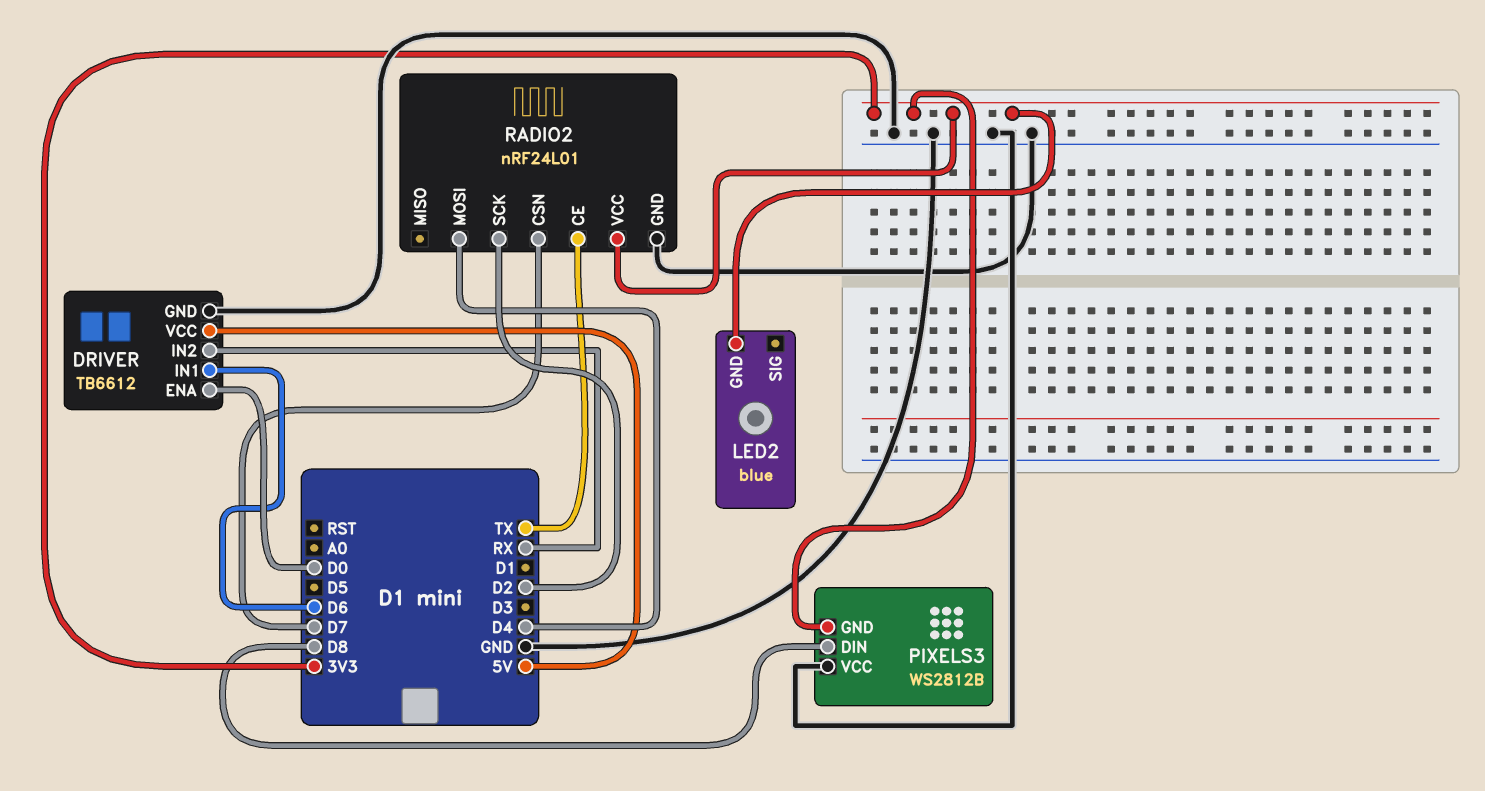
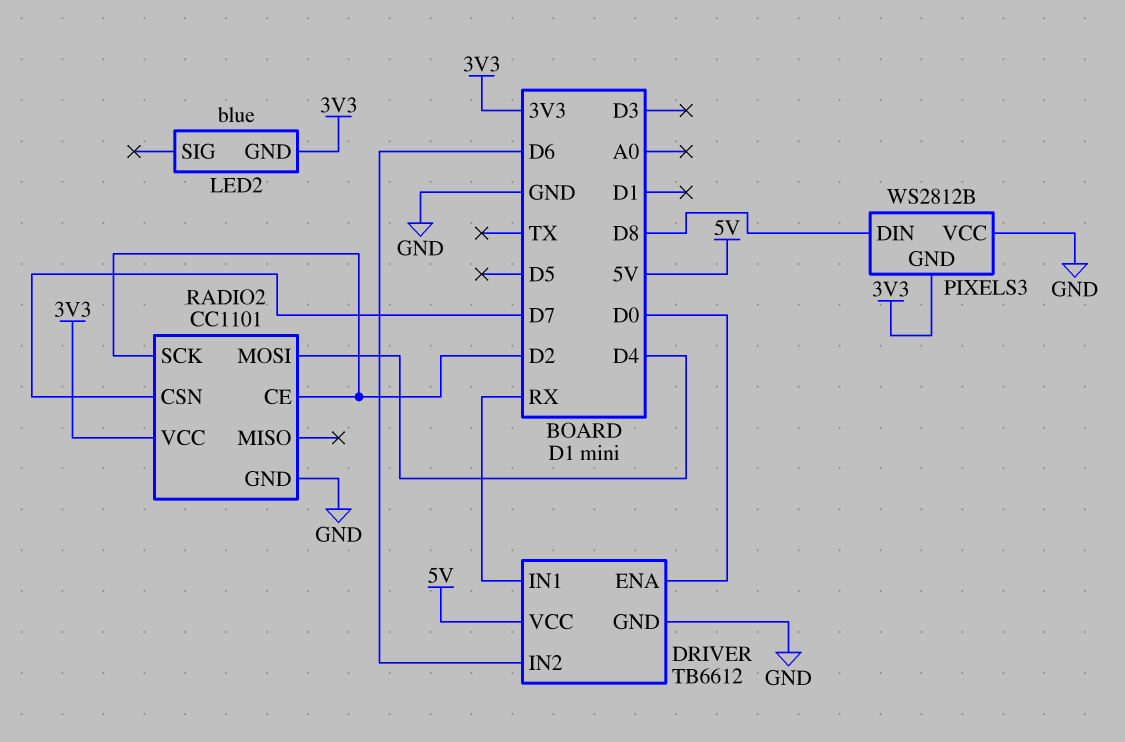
DRIVER pin IN1: D6 -> RX
DRIVER pin IN2: RX -> D6
RADIO2: nRF24L01 -> CC1101
RADIO2 pin CE: TX -> D2

